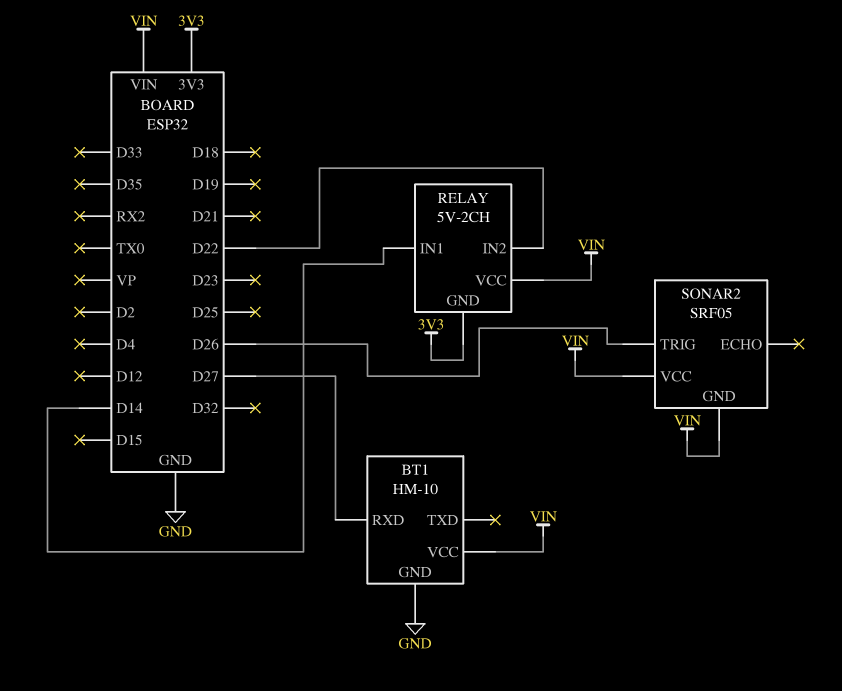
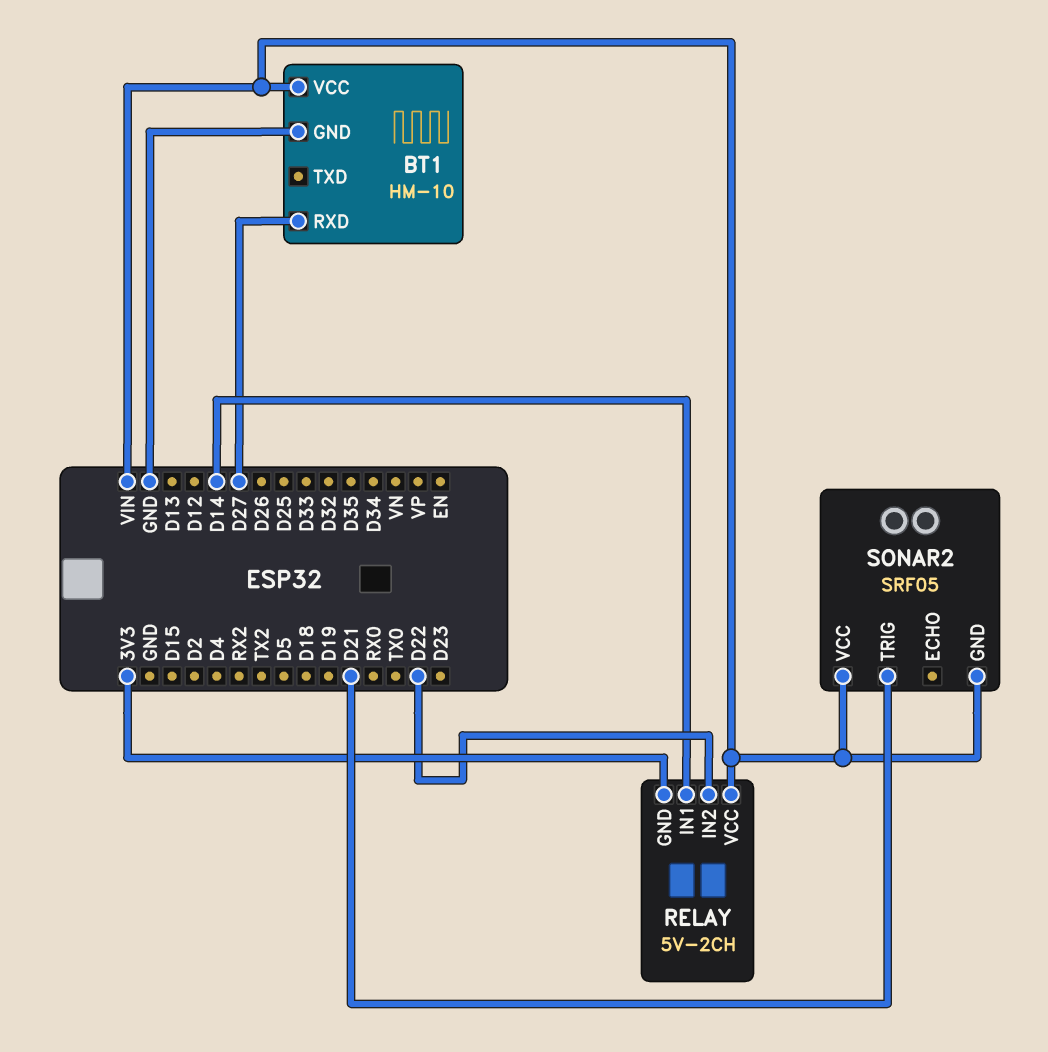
SONAR2 pin TRIG: D26 -> D21

